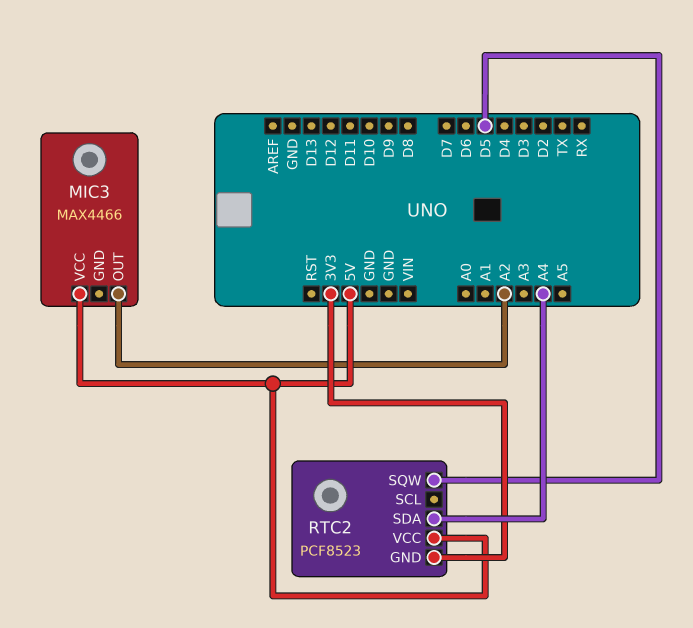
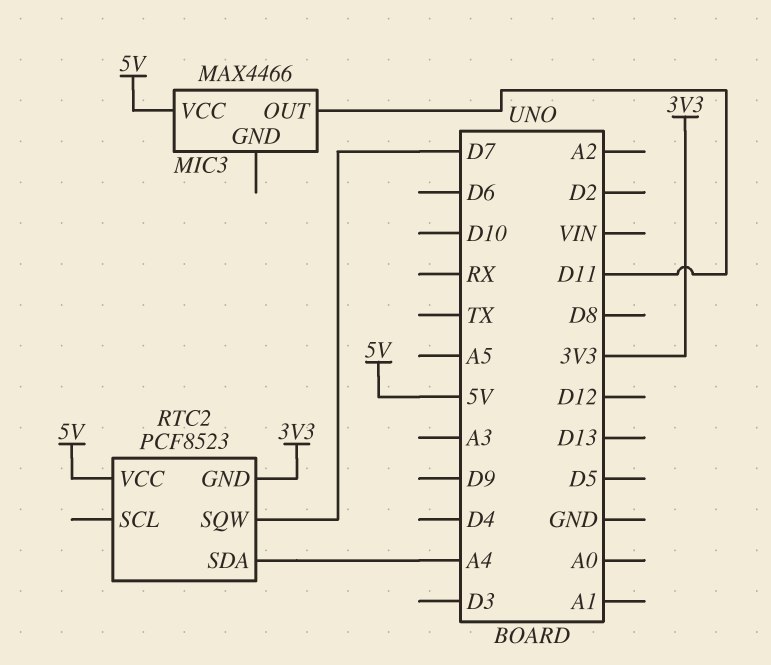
MIC3 pin OUT: A2 -> D11
RTC2 pin SQW: D5 -> D7

